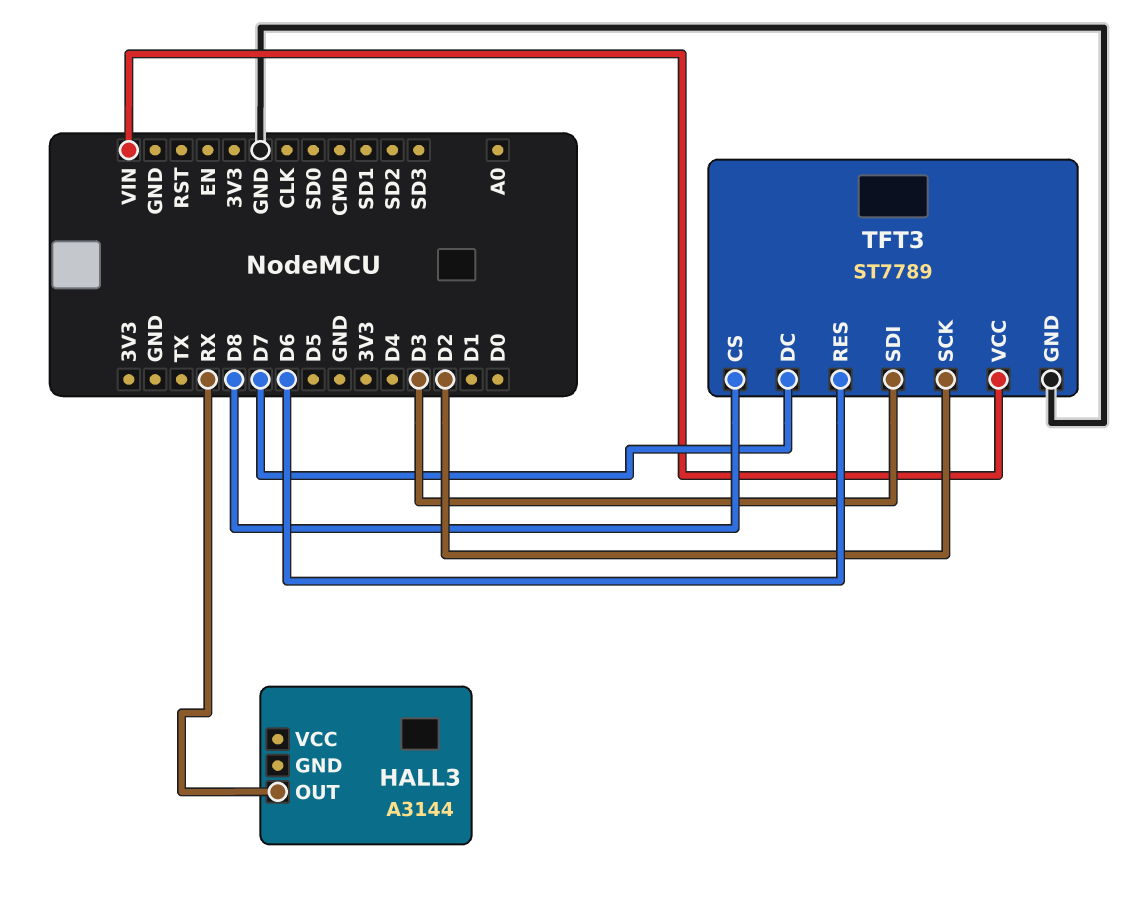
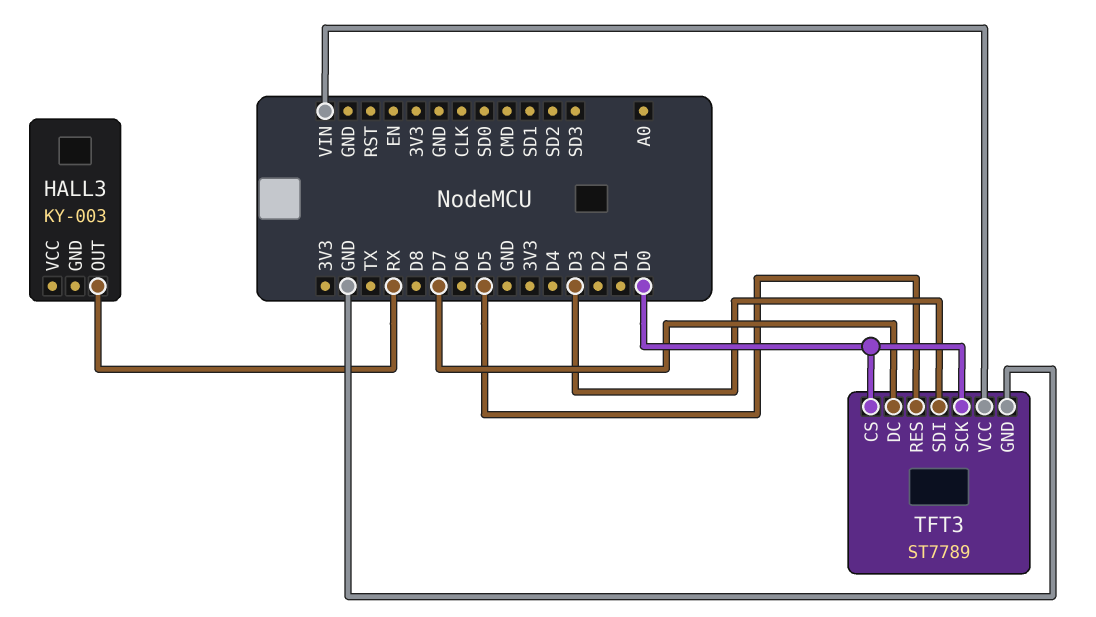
HALL3: A3144 -> KY-003
TFT3 pin CS: D8 -> D0
TFT3 pin RES: D6 -> D5
TFT3 pin SCK: D2 -> D0

